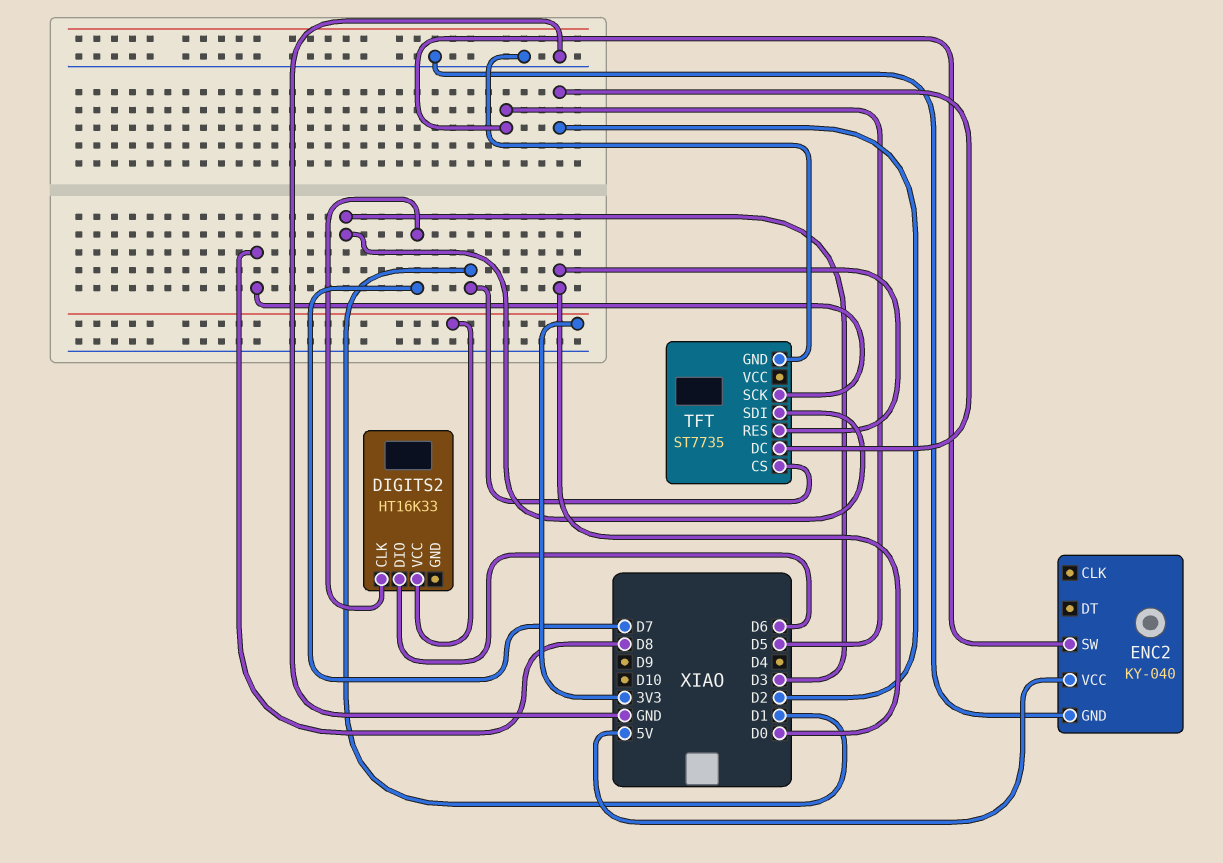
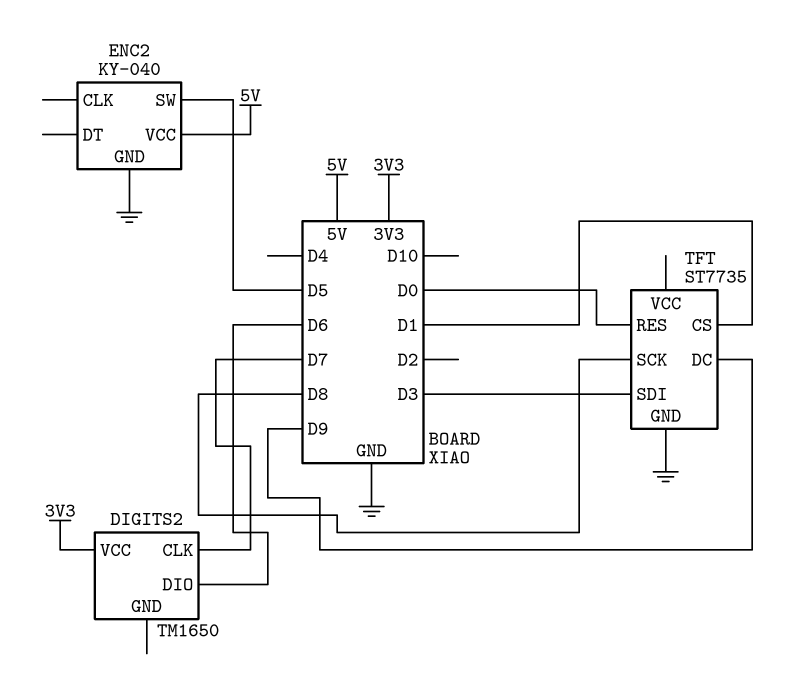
DIGITS2: HT16K33 -> TM1650
TFT pin DC: D2 -> D9

